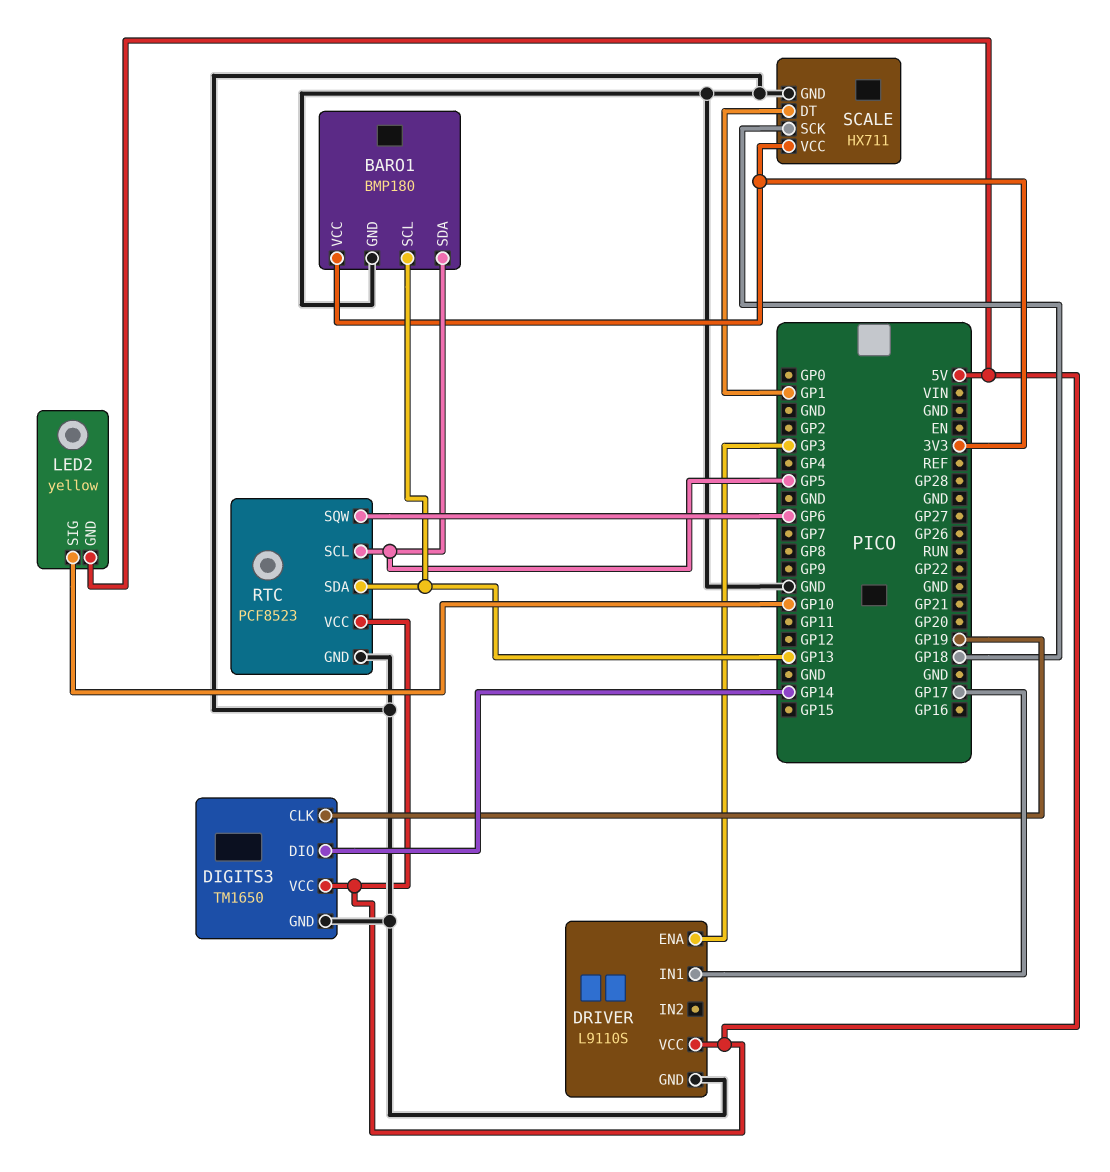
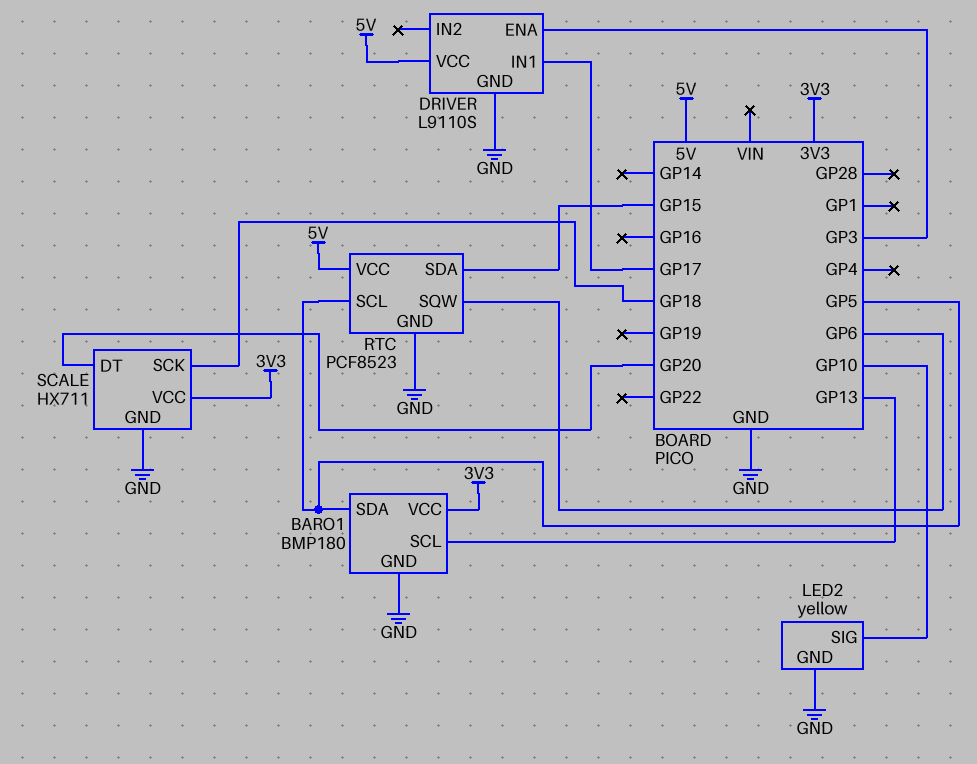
DIGITS3: TM1650 -> none
DIGITS3 pin CLK: GP19 -> none
DIGITS3 pin DIO: GP14 -> none
DIGITS3 pin GND: GND -> none
DIGITS3 pin VCC: 5V -> none
LED2 pin GND: 5V -> GND
RTC pin SDA: GP13 -> GP15
SCALE pin DT: GP1 -> GP20

